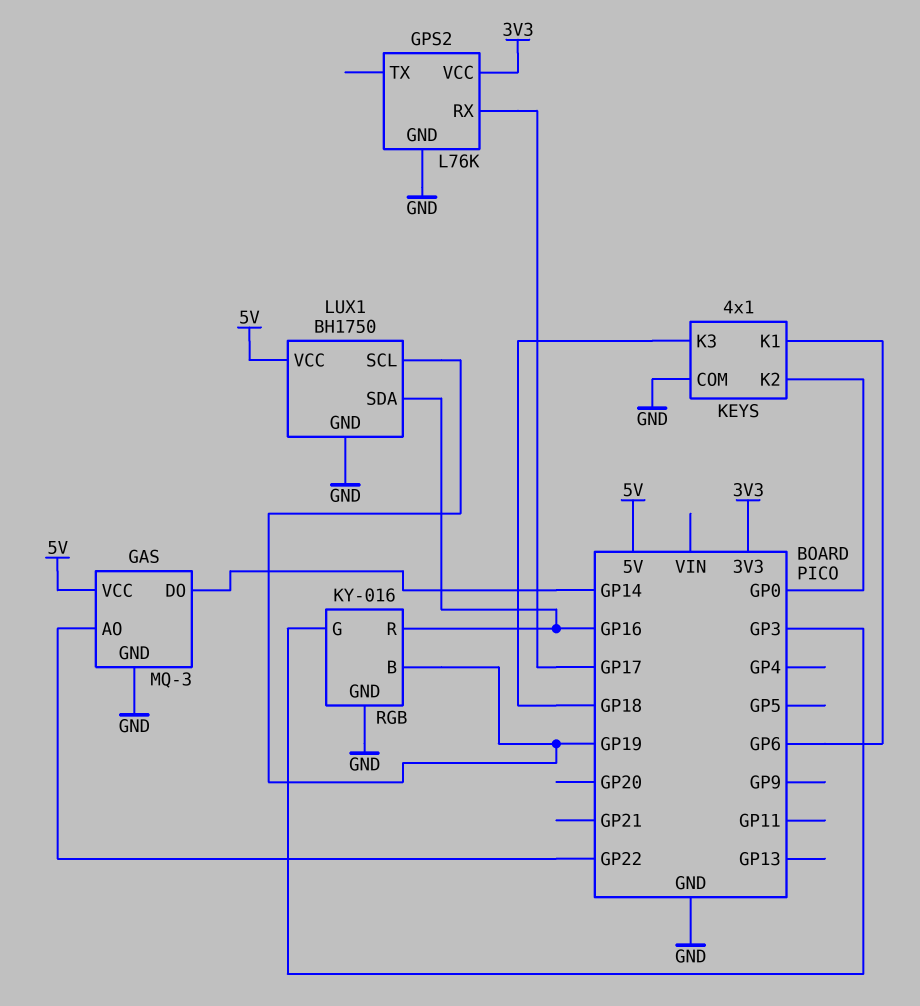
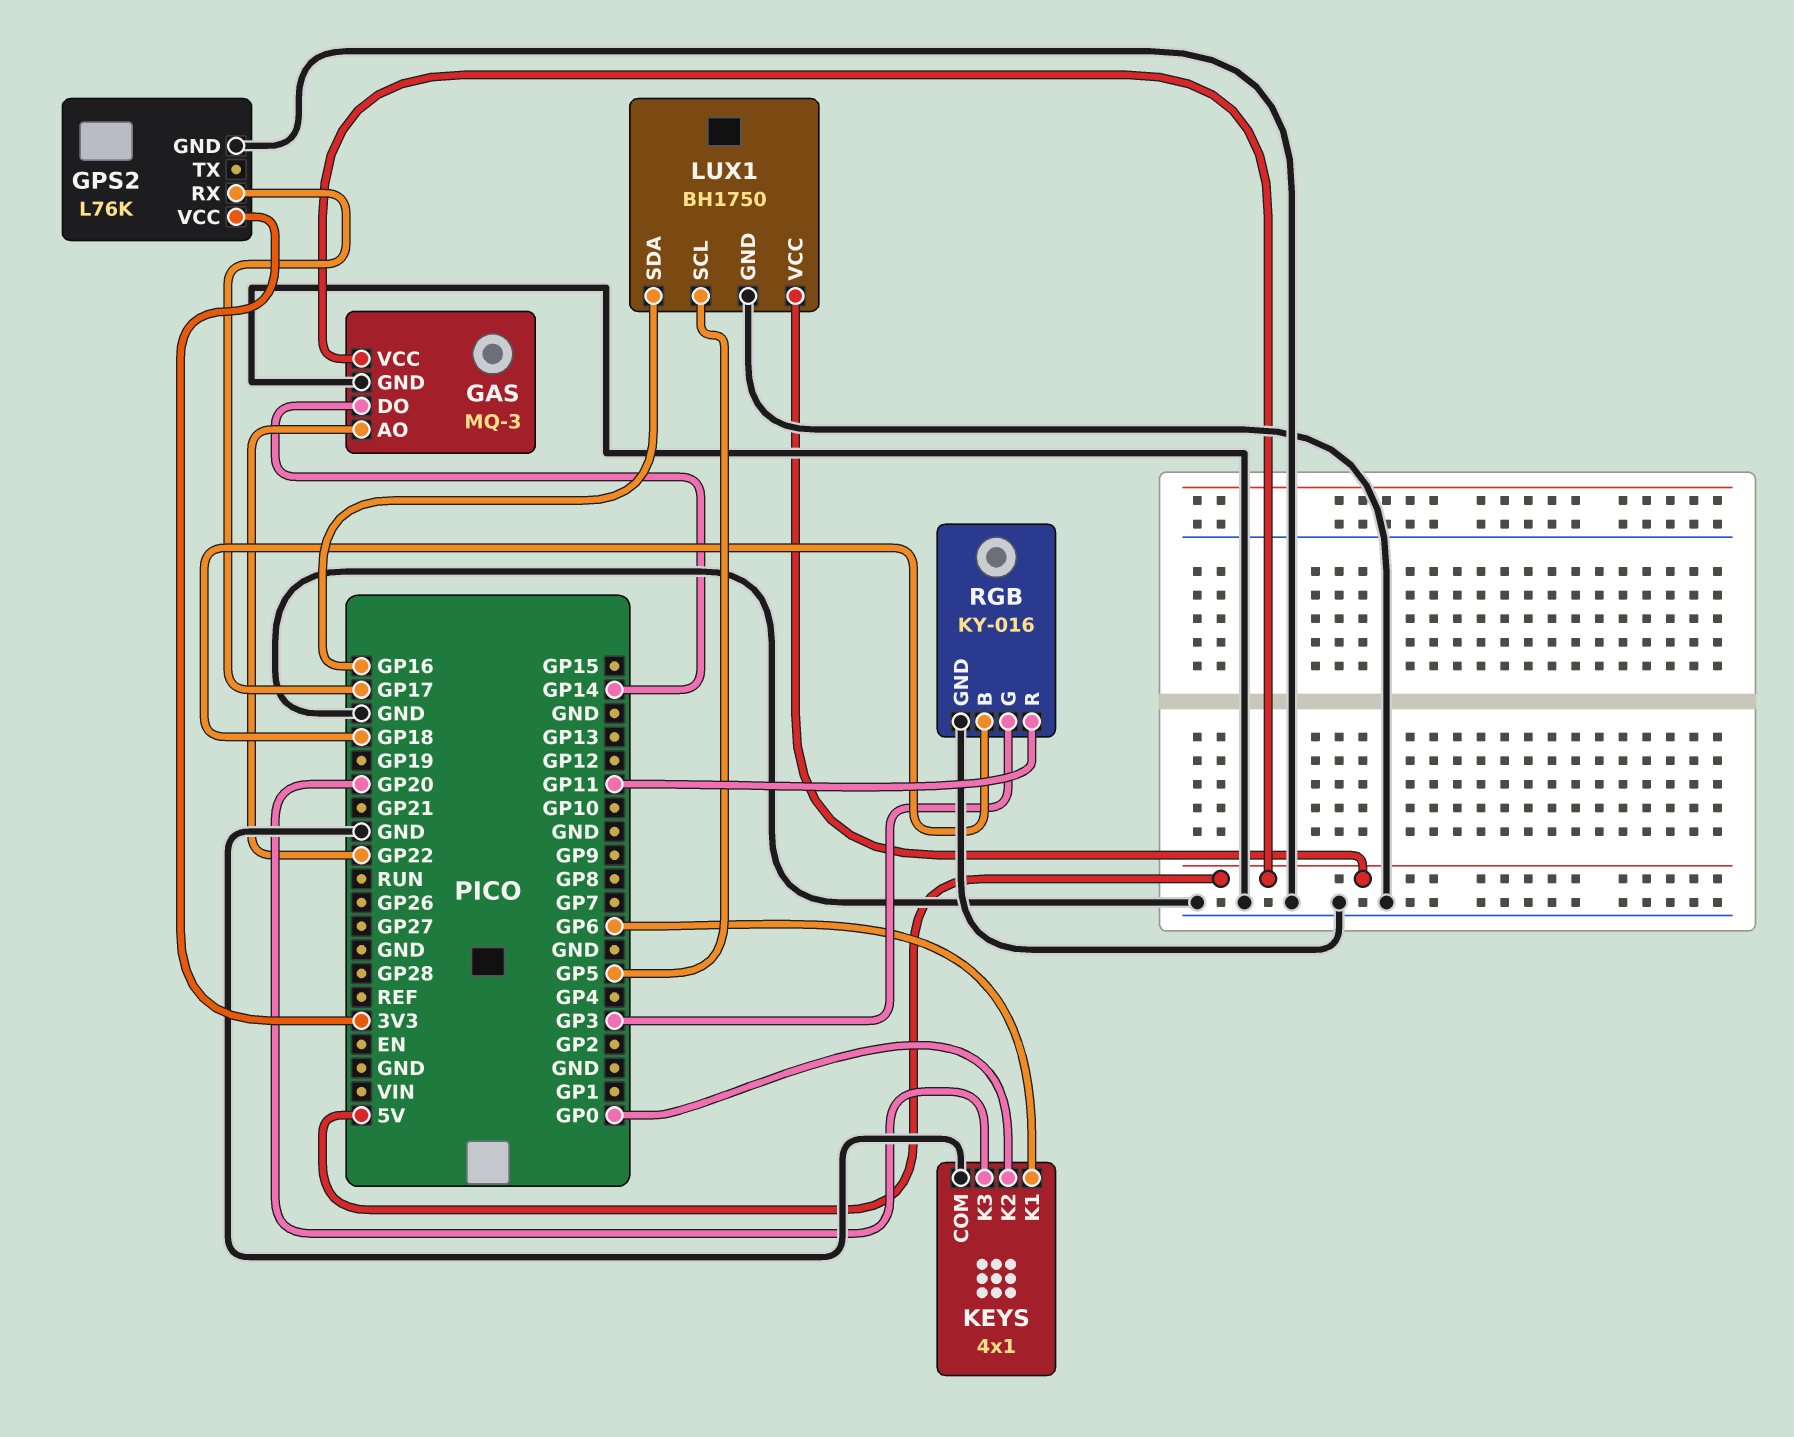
KEYS pin K3: GP18 -> GP20
LUX1 pin SCL: GP19 -> GP5
RGB pin B: GP19 -> GP18
RGB pin R: GP16 -> GP11

